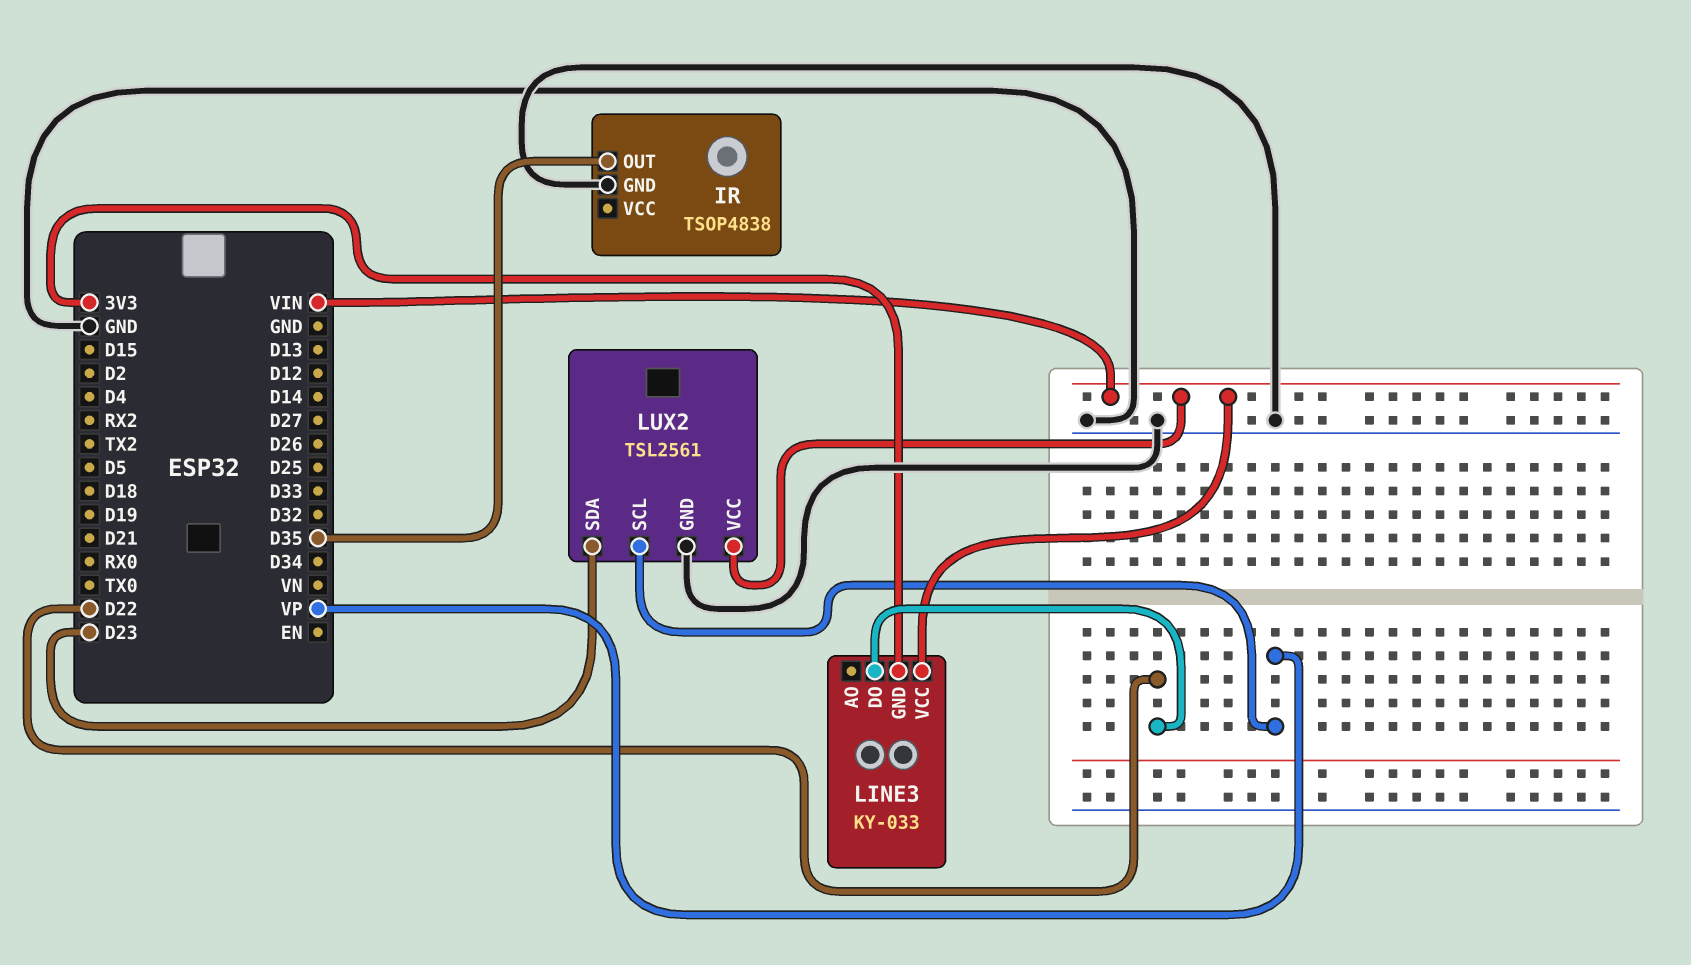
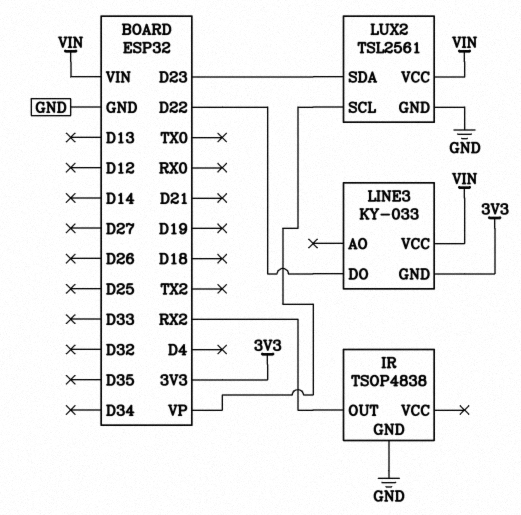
IR pin OUT: D35 -> RX2

